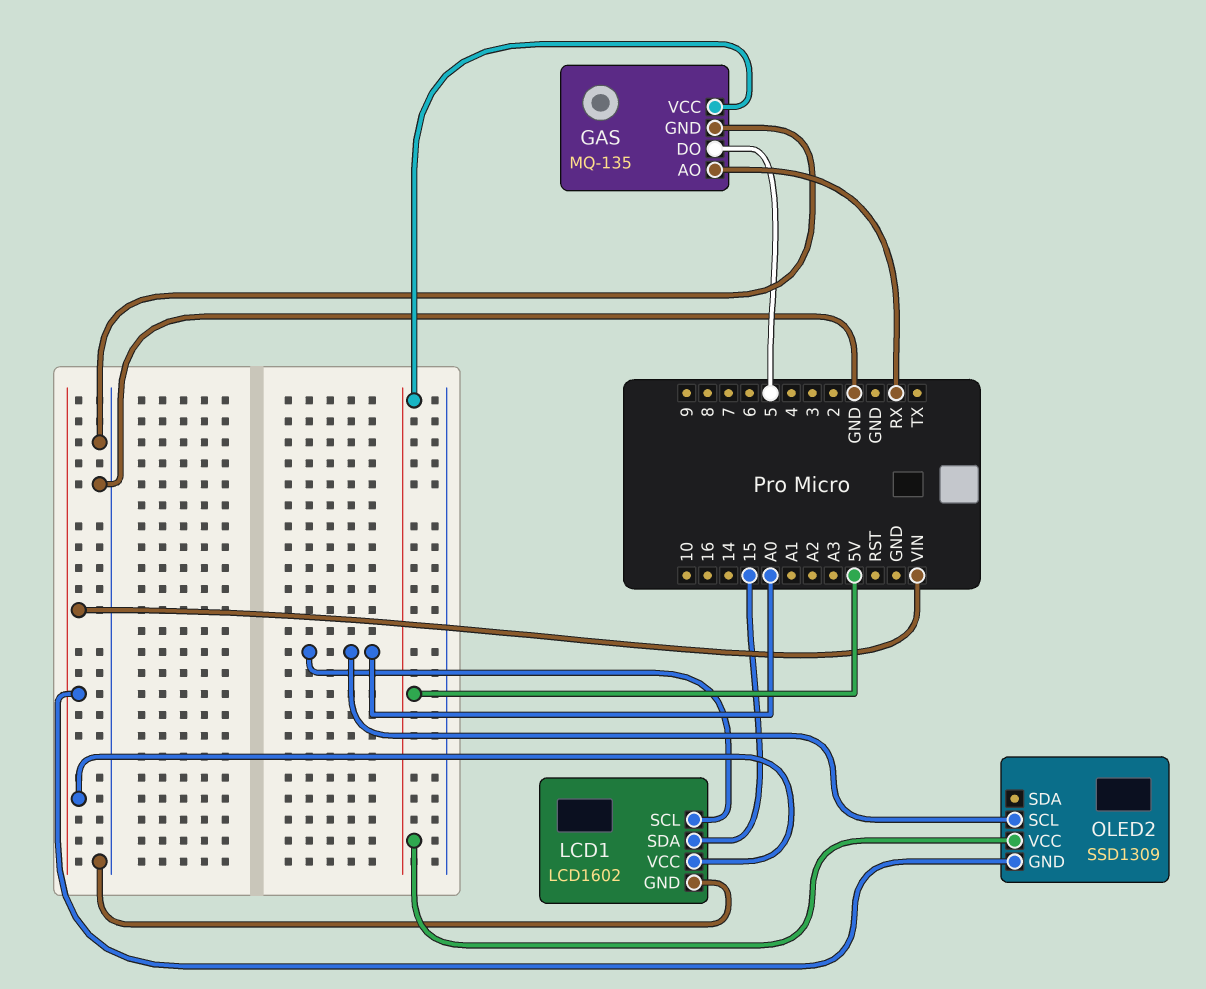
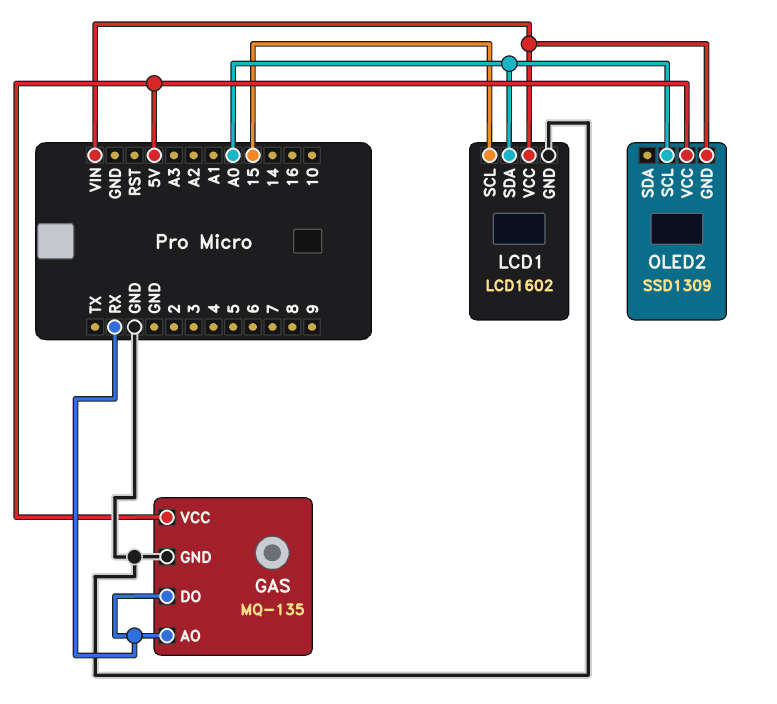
GAS pin DO: 5 -> RX
LCD1 pin SCL: A0 -> 15
LCD1 pin SDA: 15 -> A0

